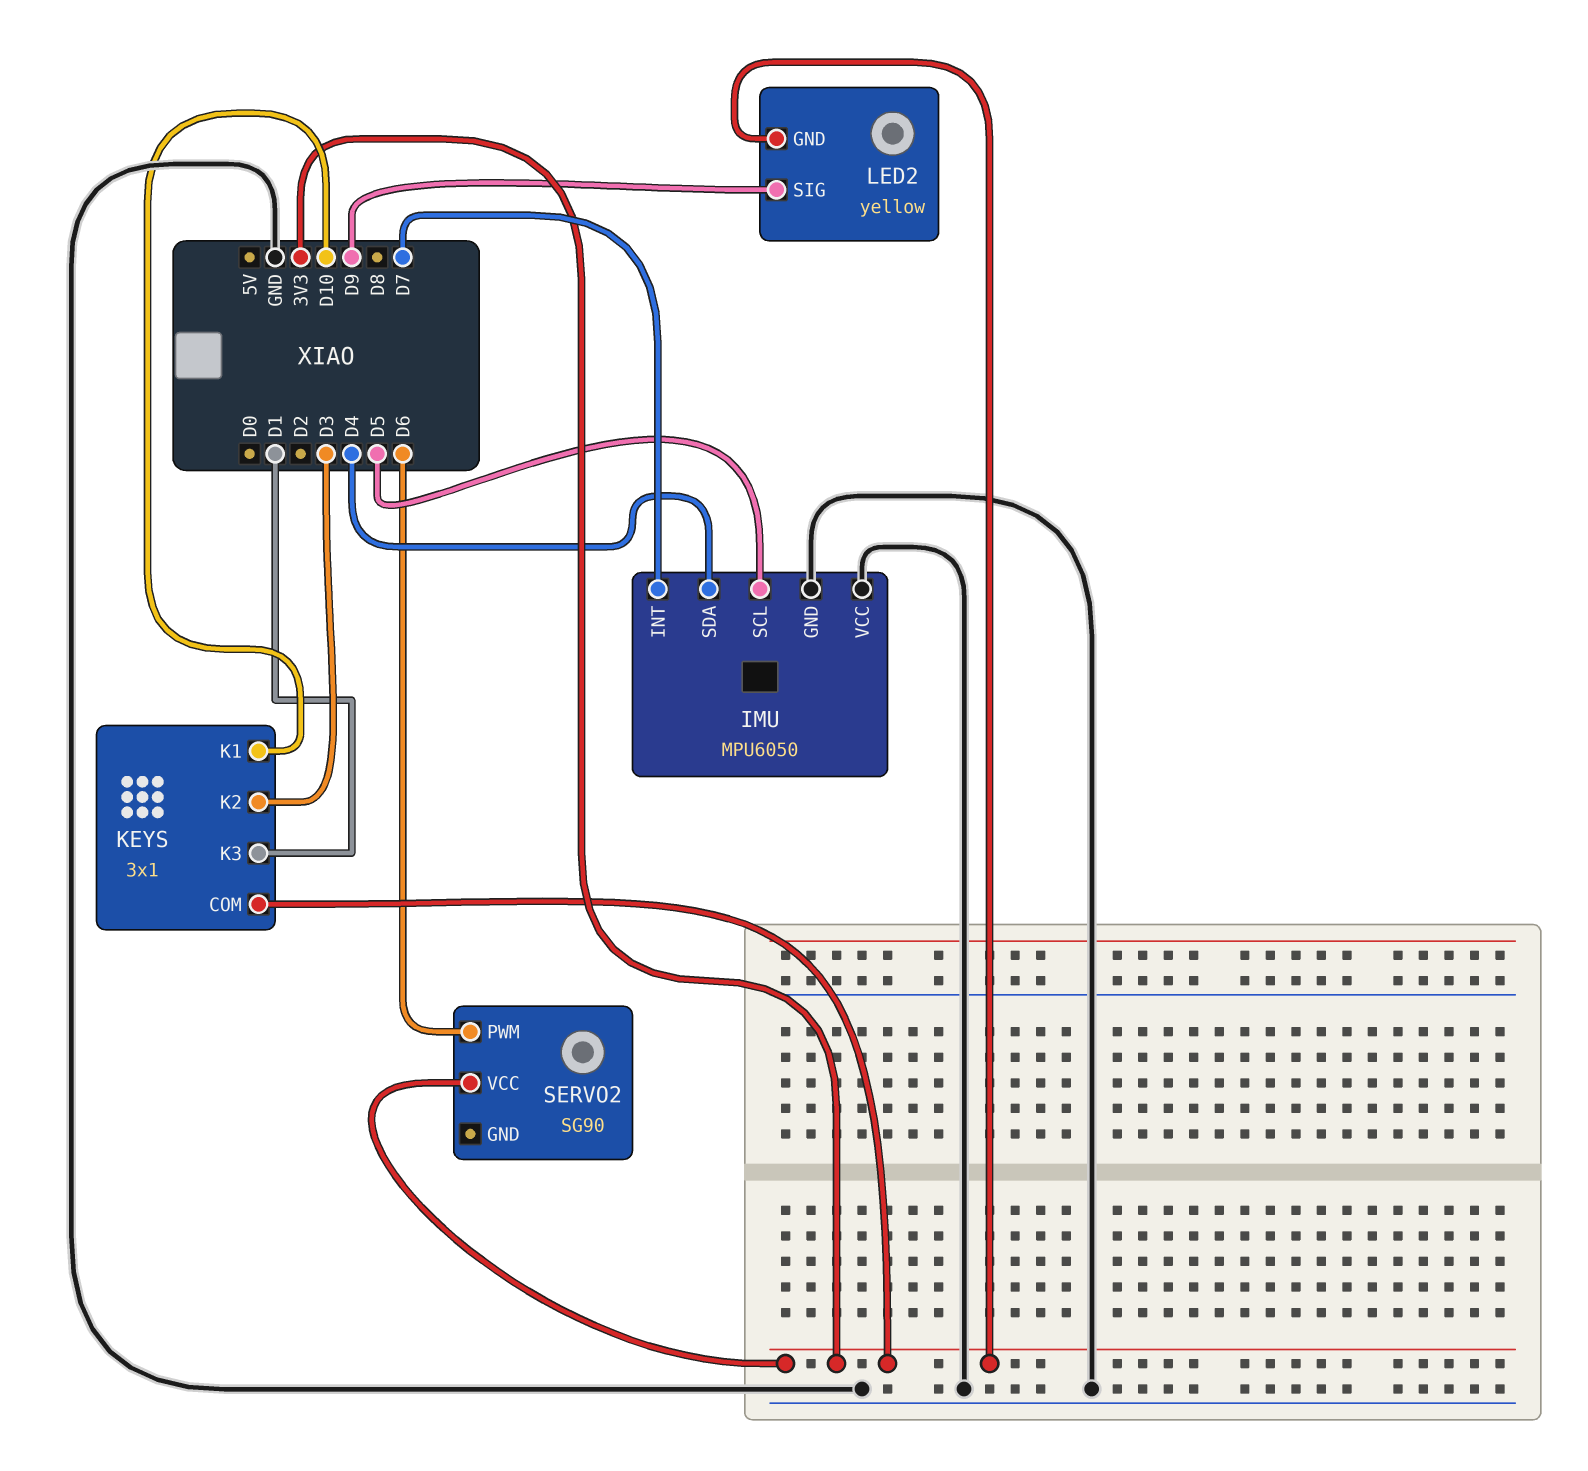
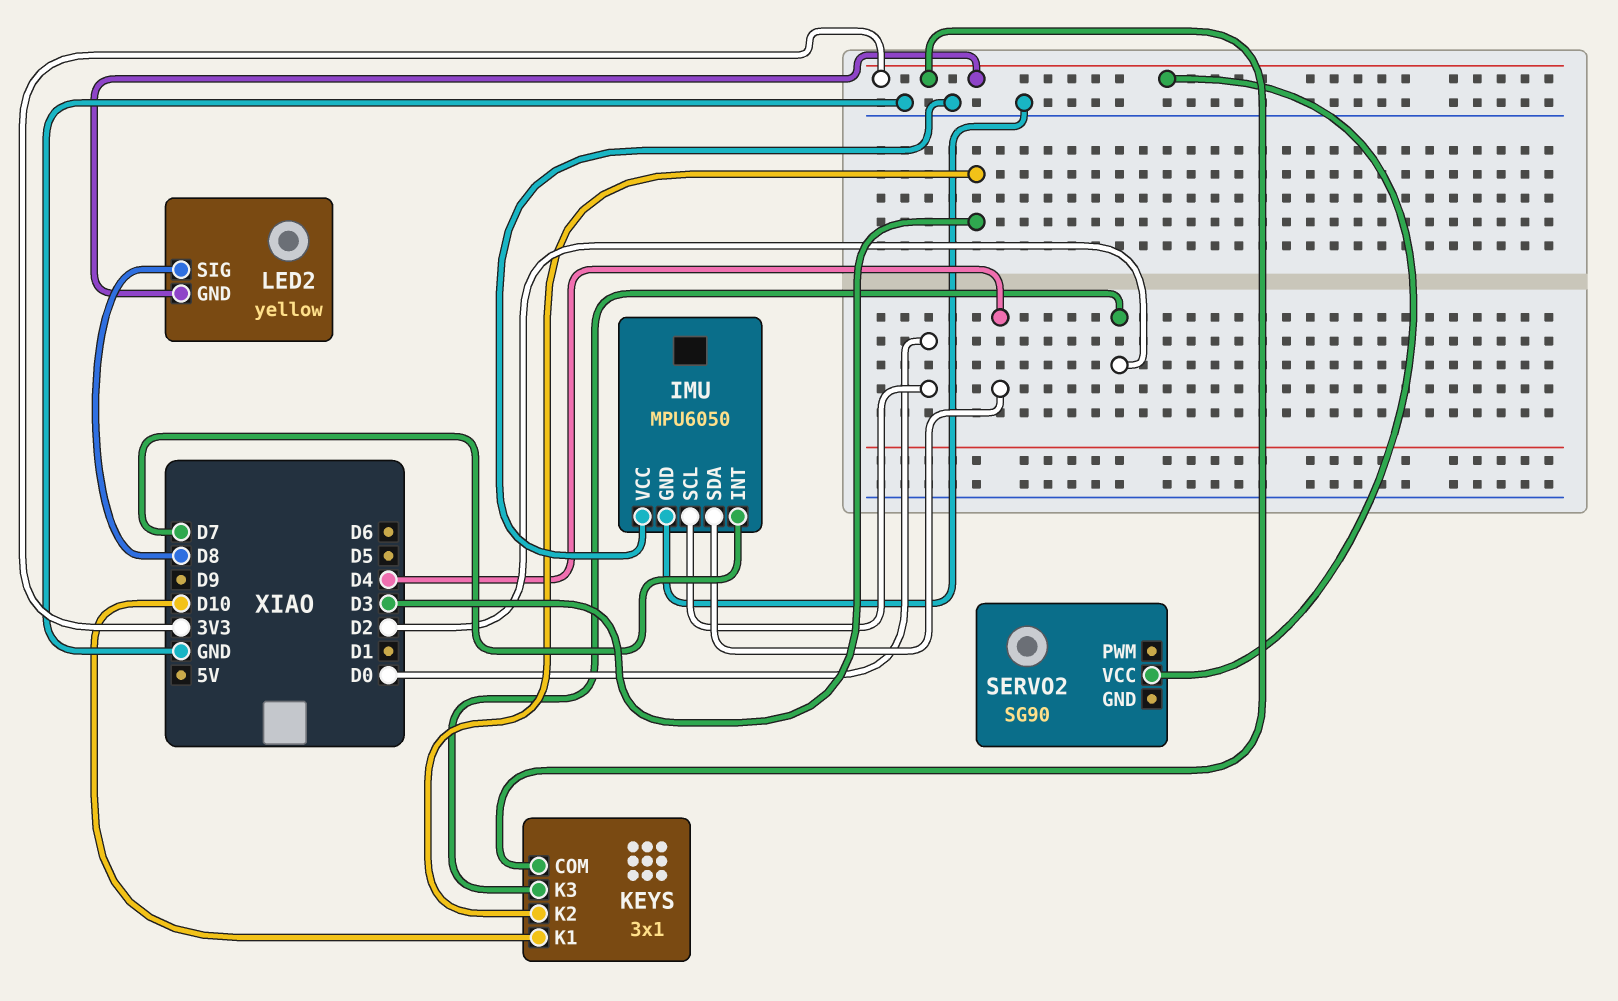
IMU pin SCL: D5 -> D0
KEYS pin K3: D1 -> D2
LED2 pin SIG: D9 -> D8
SERVO2 pin PWM: D6 -> none

